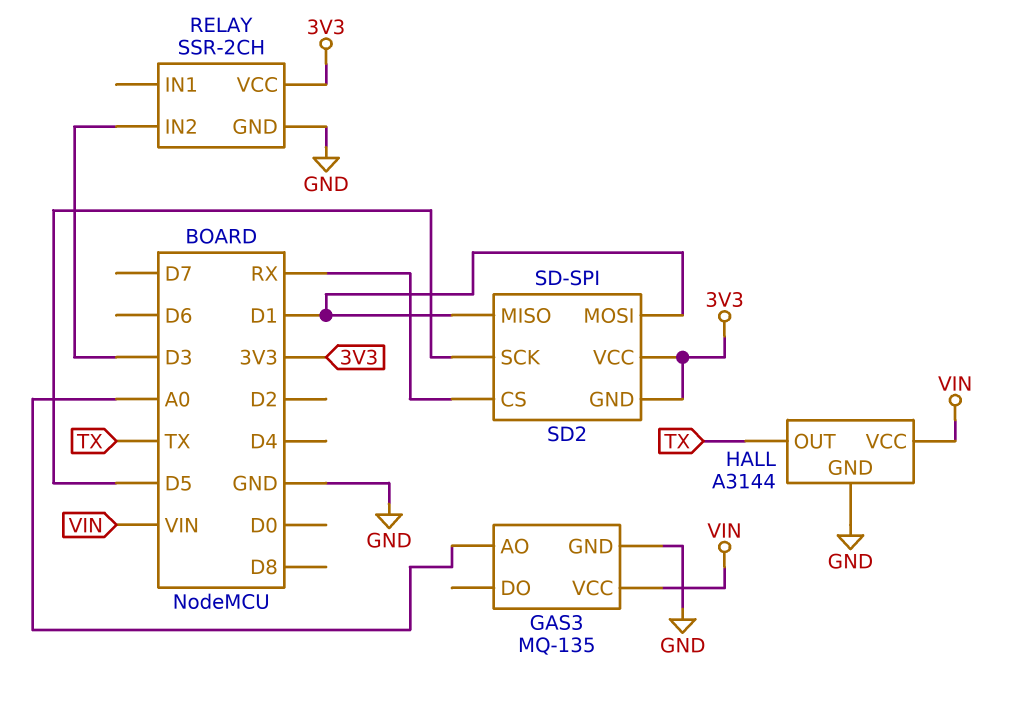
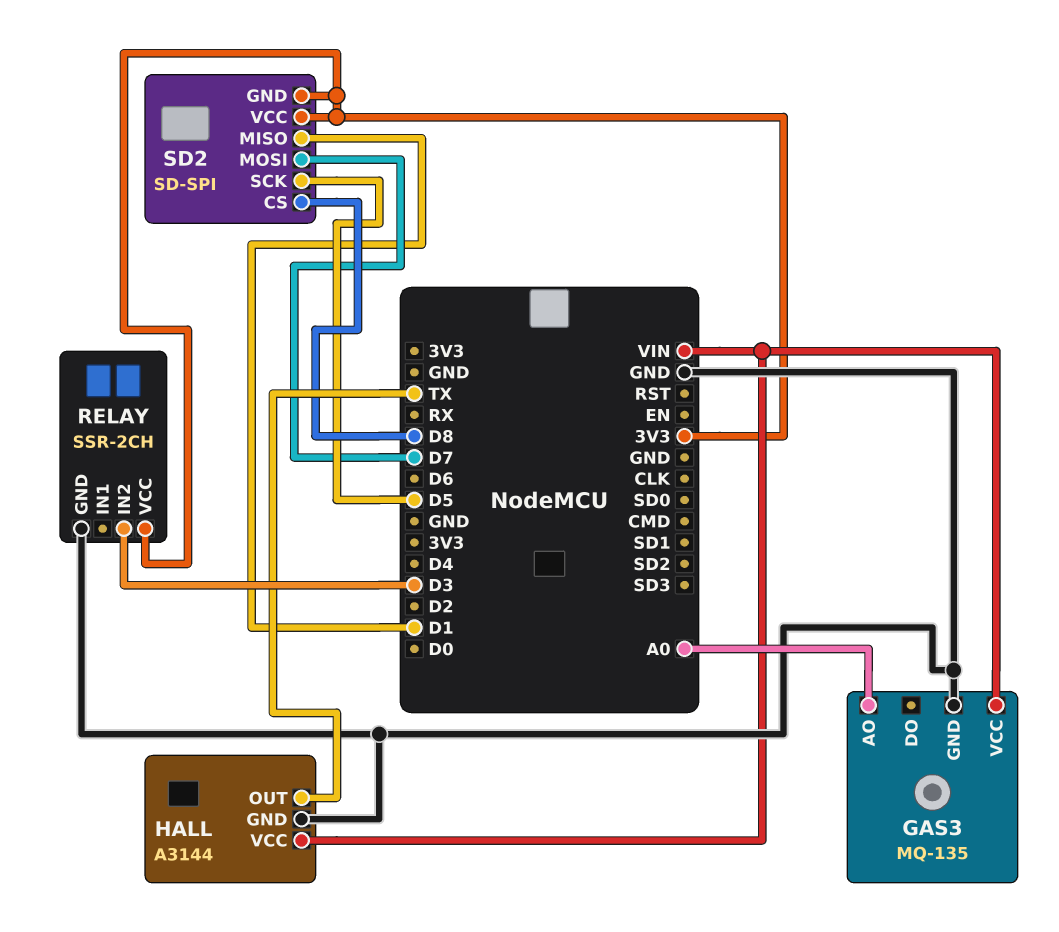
SD2 pin CS: RX -> D8
SD2 pin MOSI: D1 -> D7

